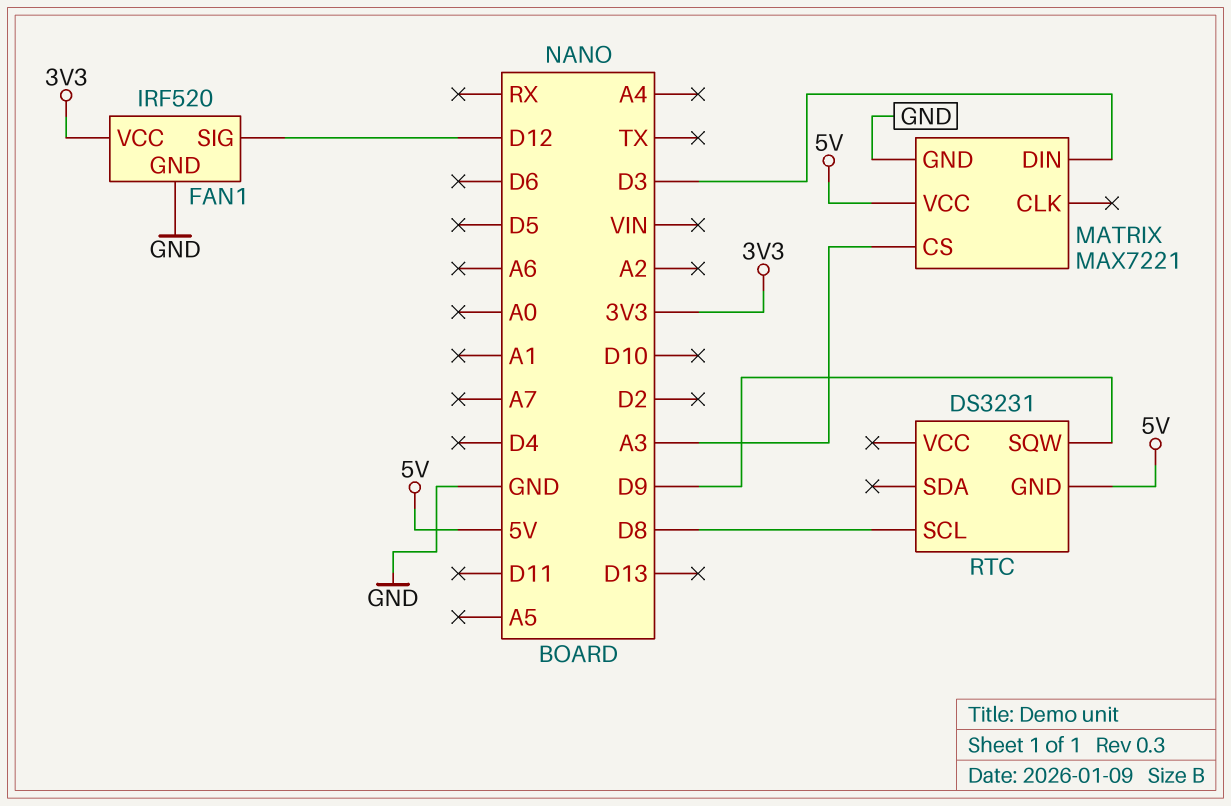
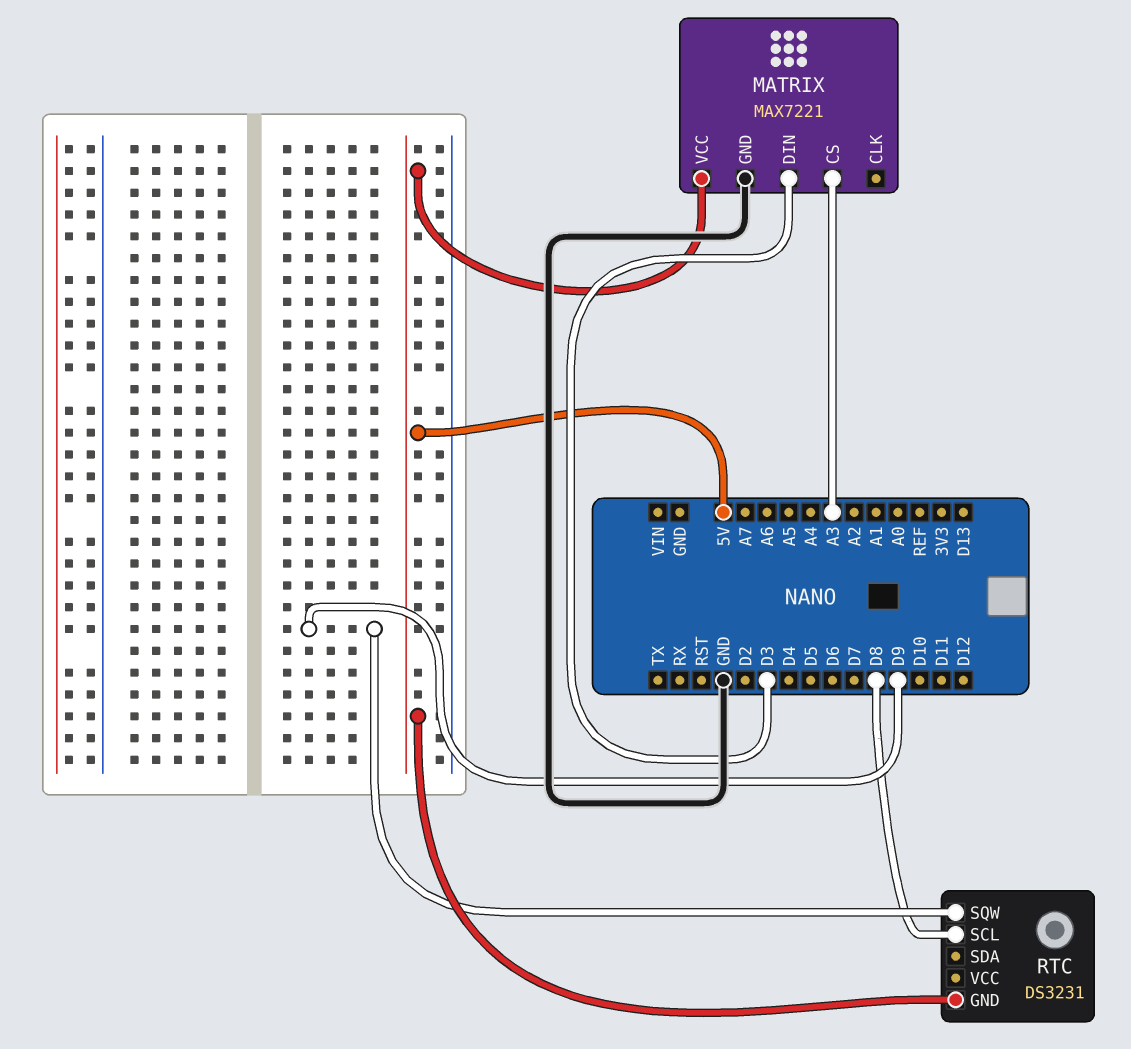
FAN1: IRF520 -> none
FAN1 pin GND: GND -> none
FAN1 pin SIG: D12 -> none
FAN1 pin VCC: 3V3 -> none

